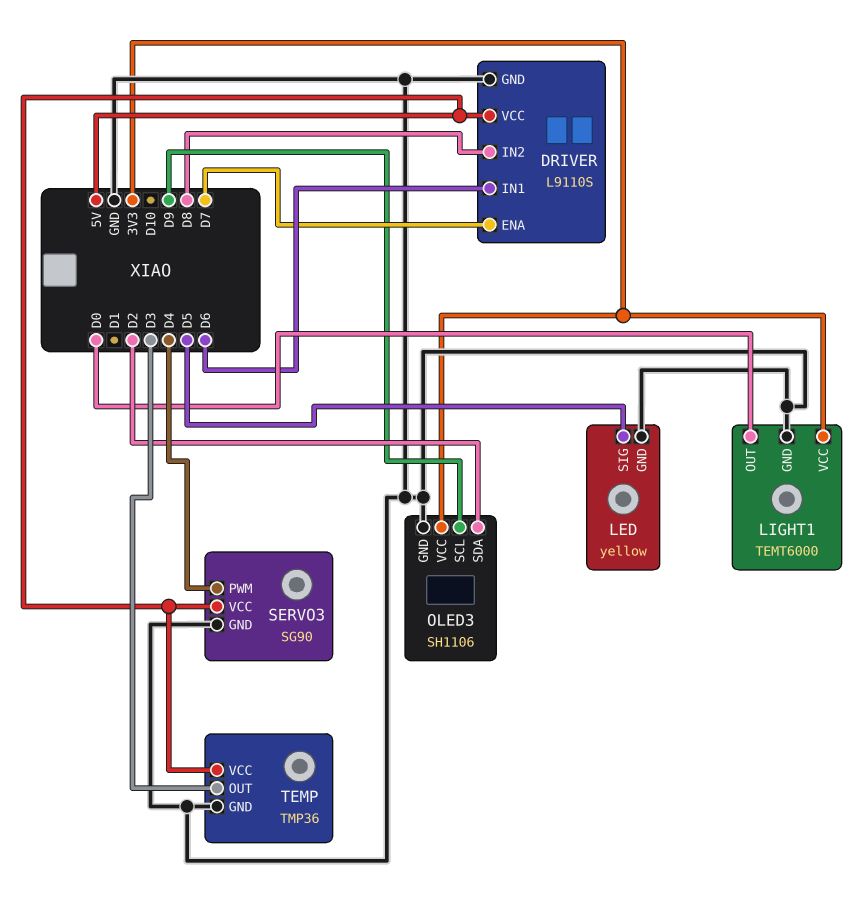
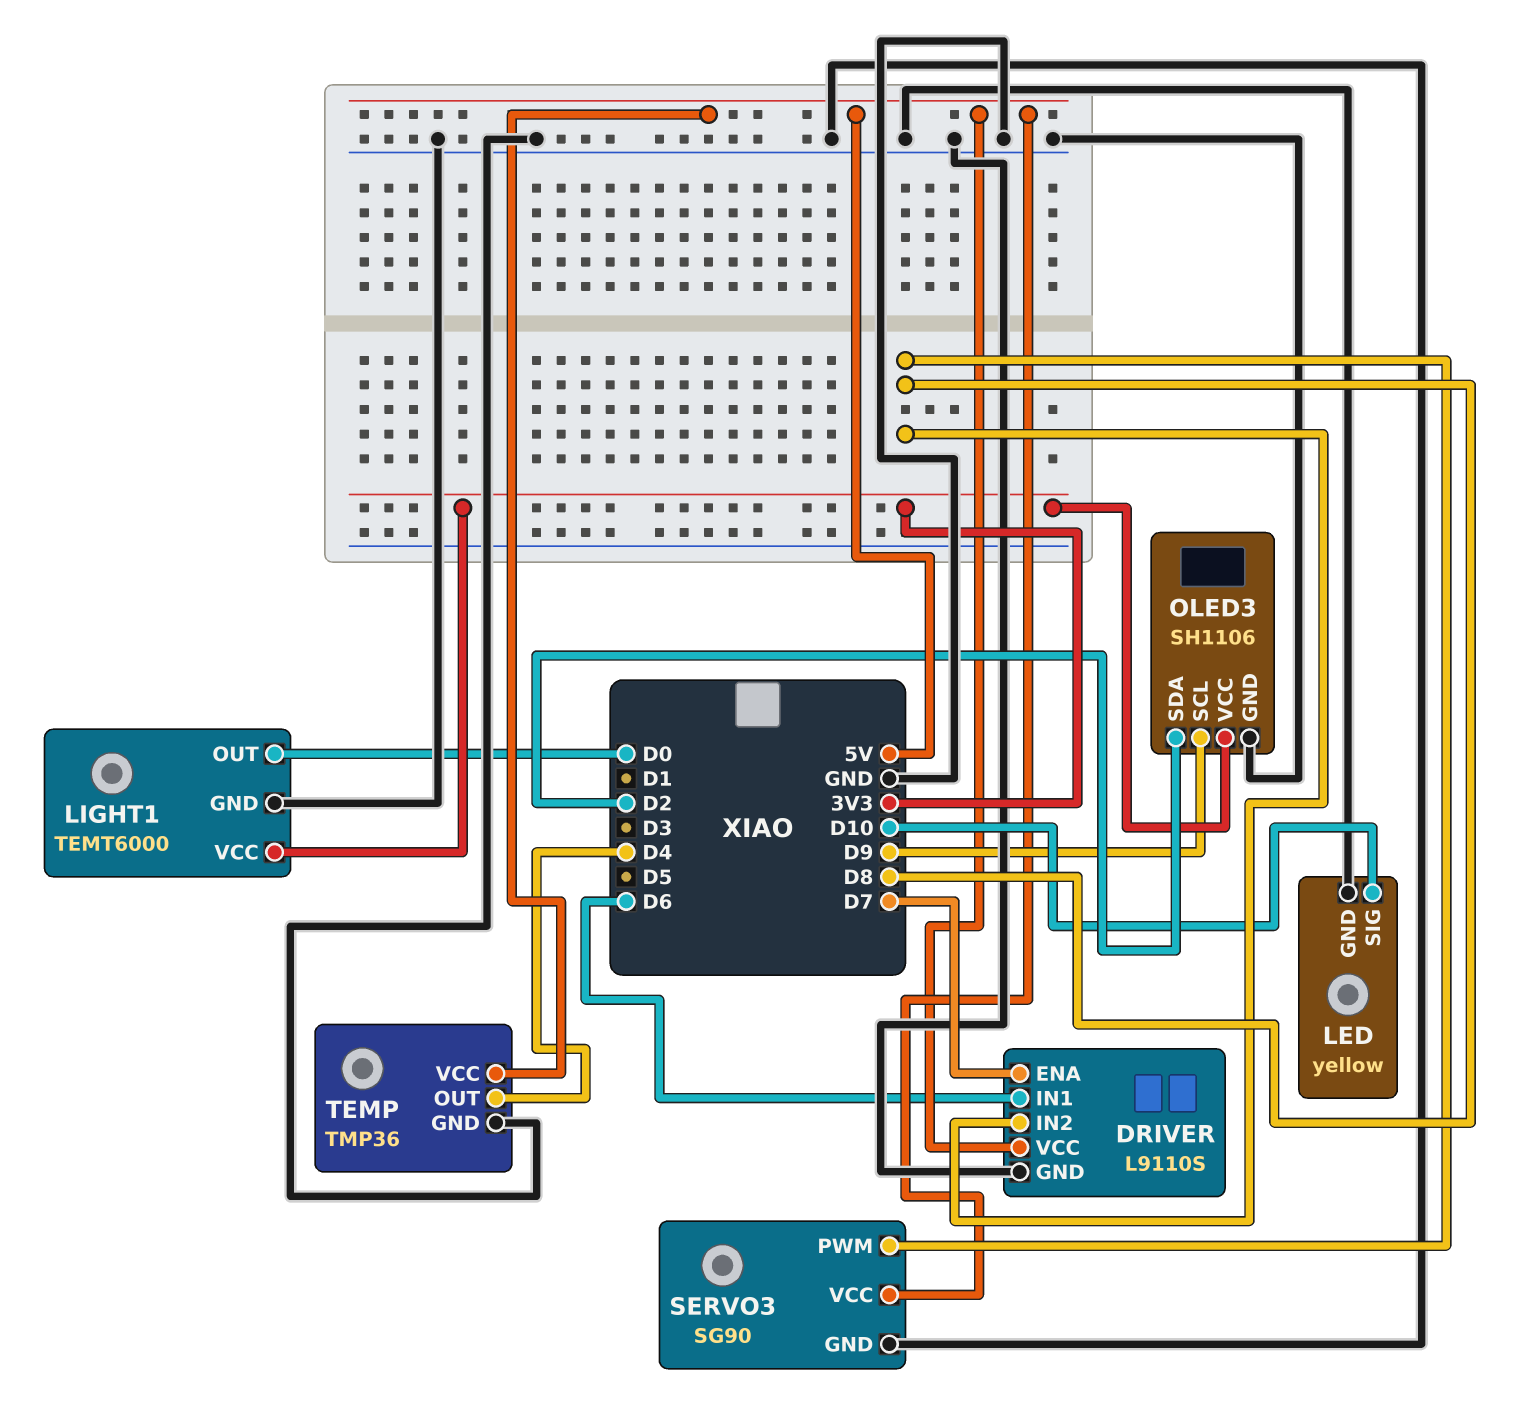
LED pin SIG: D5 -> D10
SERVO3 pin PWM: D4 -> D8
TEMP pin OUT: D3 -> D4

